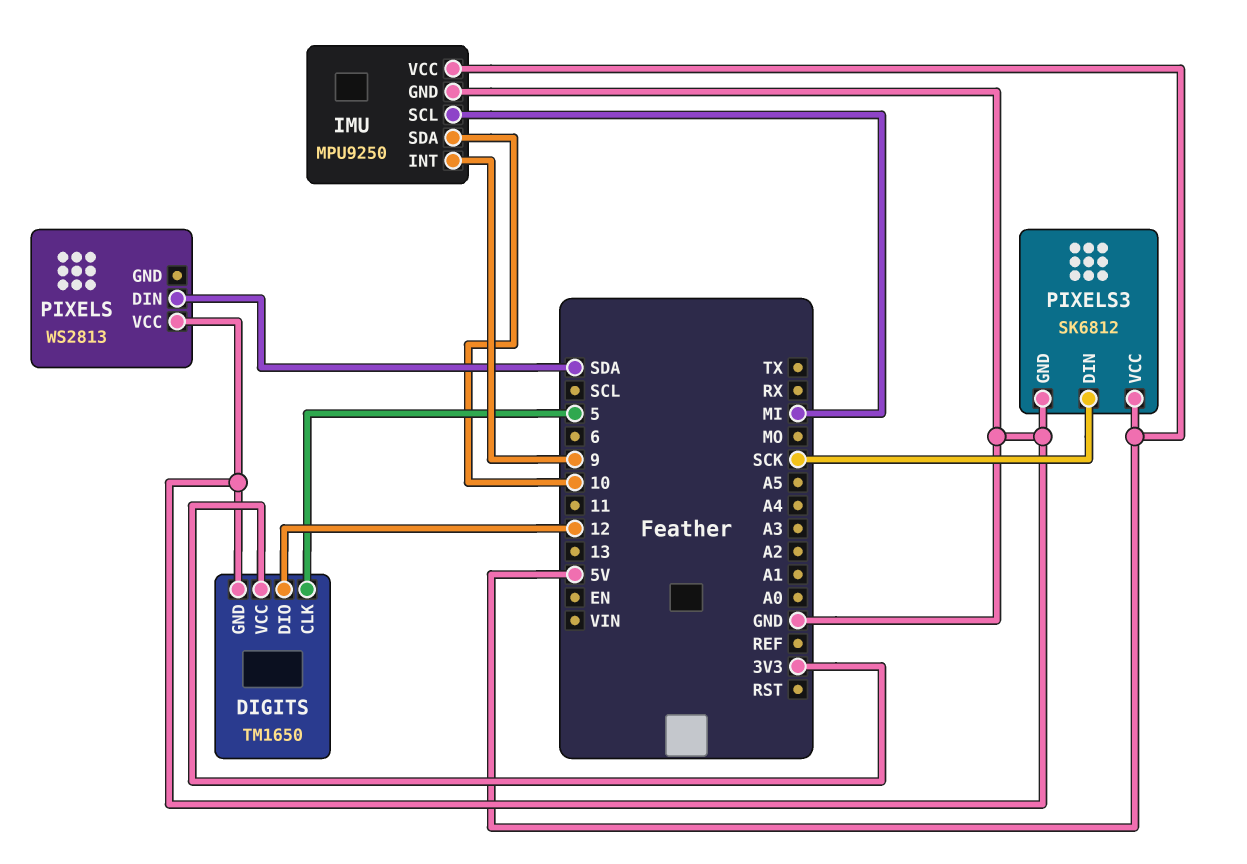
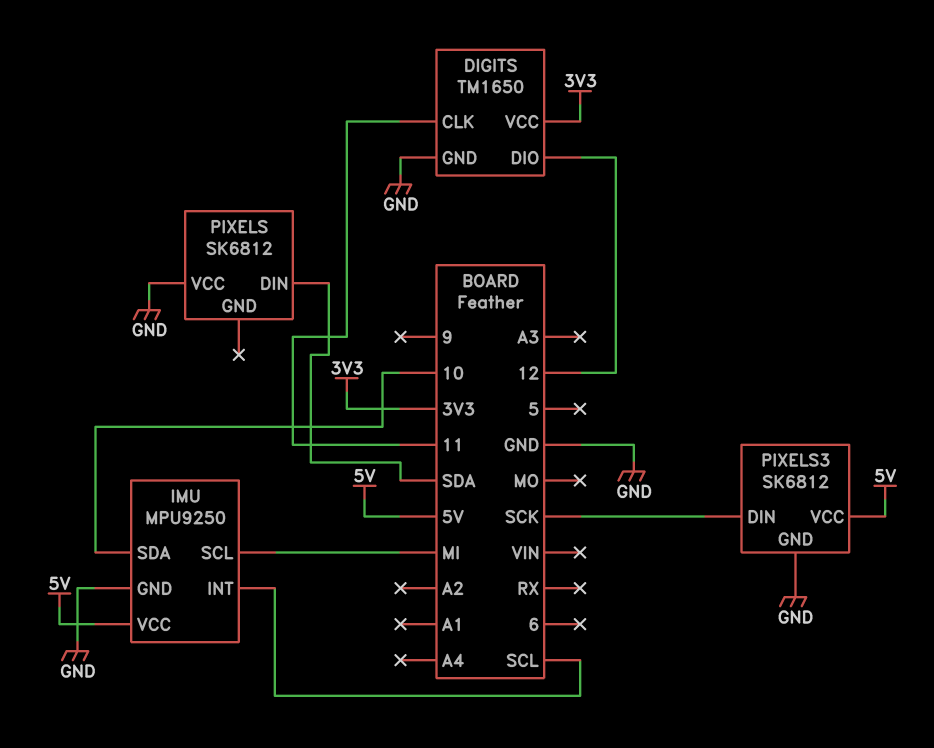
DIGITS pin CLK: 5 -> 11
IMU pin INT: 9 -> SCL
PIXELS: WS2813 -> SK6812

